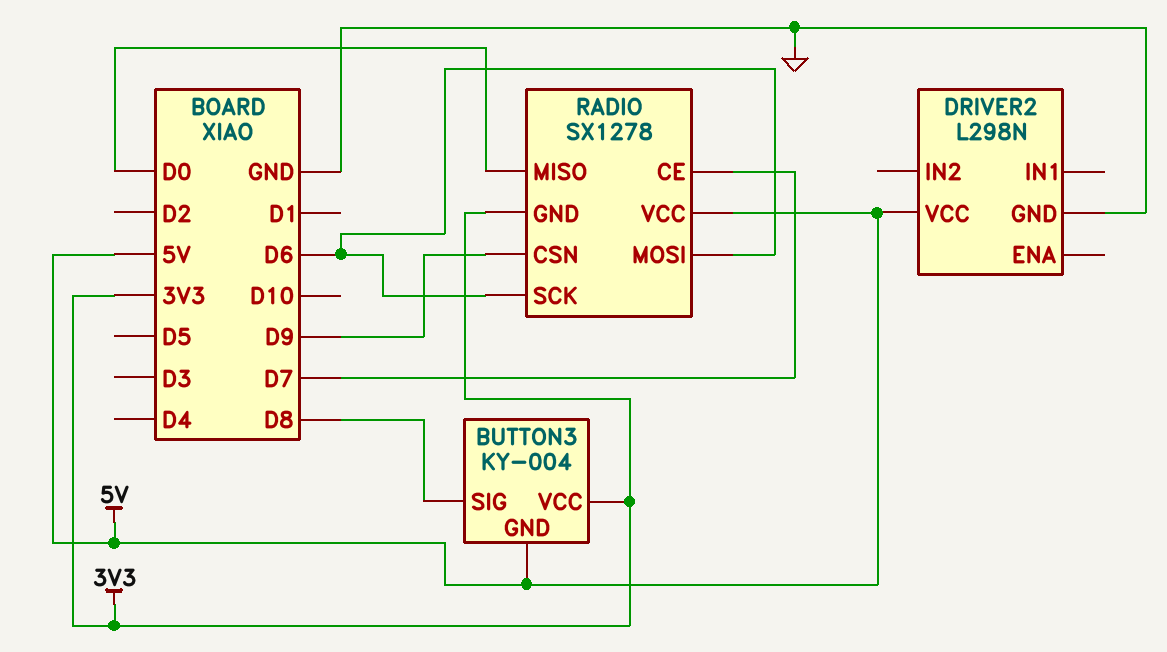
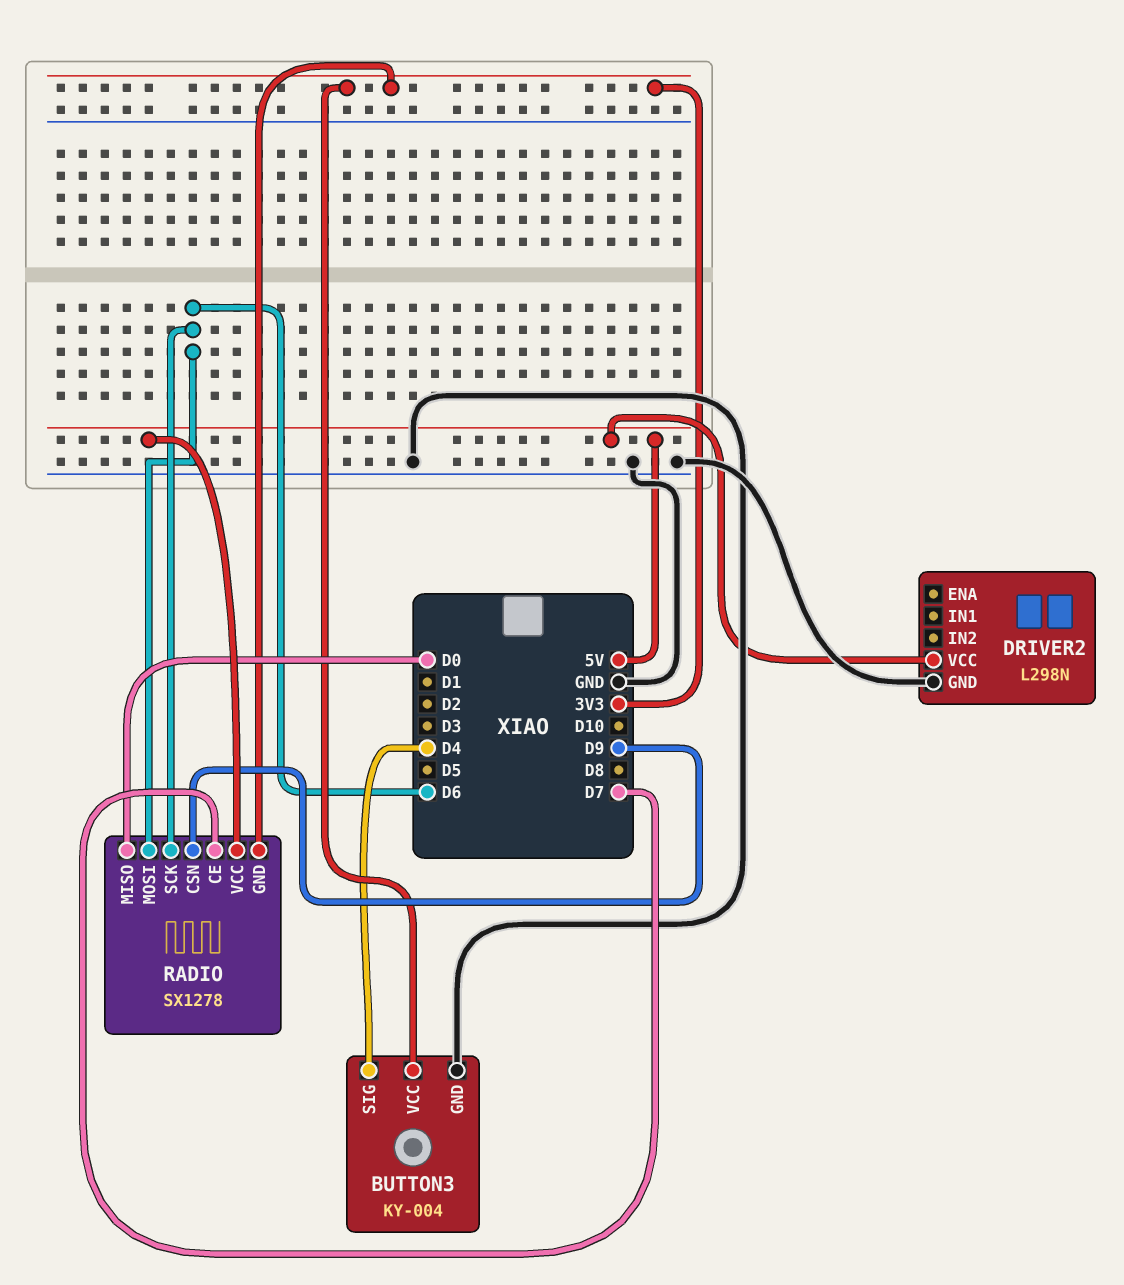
BUTTON3 pin GND: 5V -> GND
BUTTON3 pin SIG: D8 -> D4

